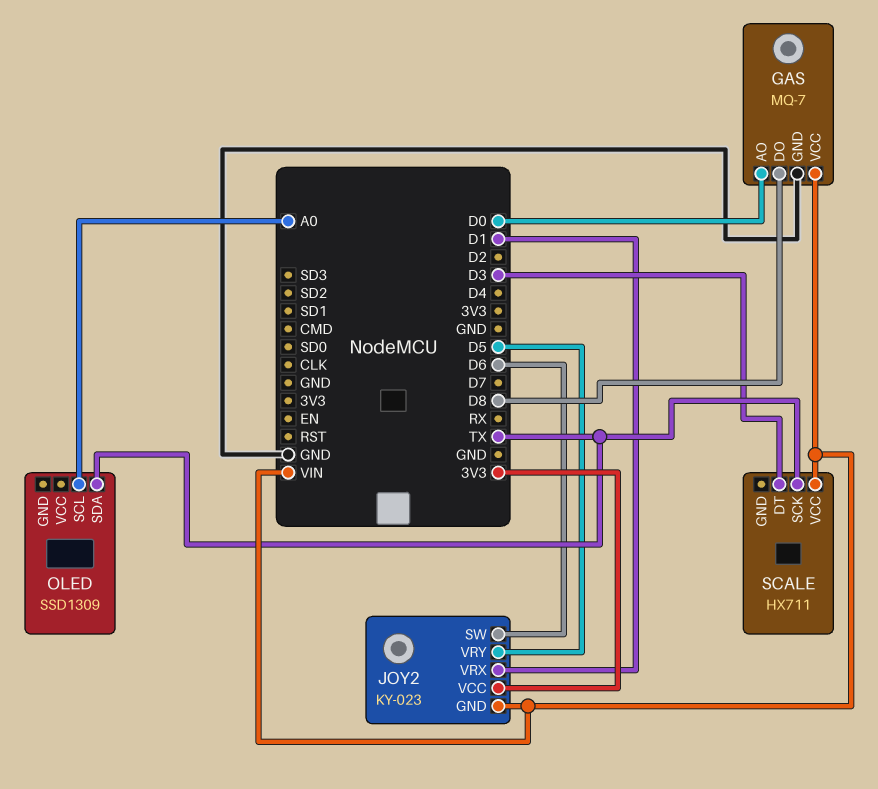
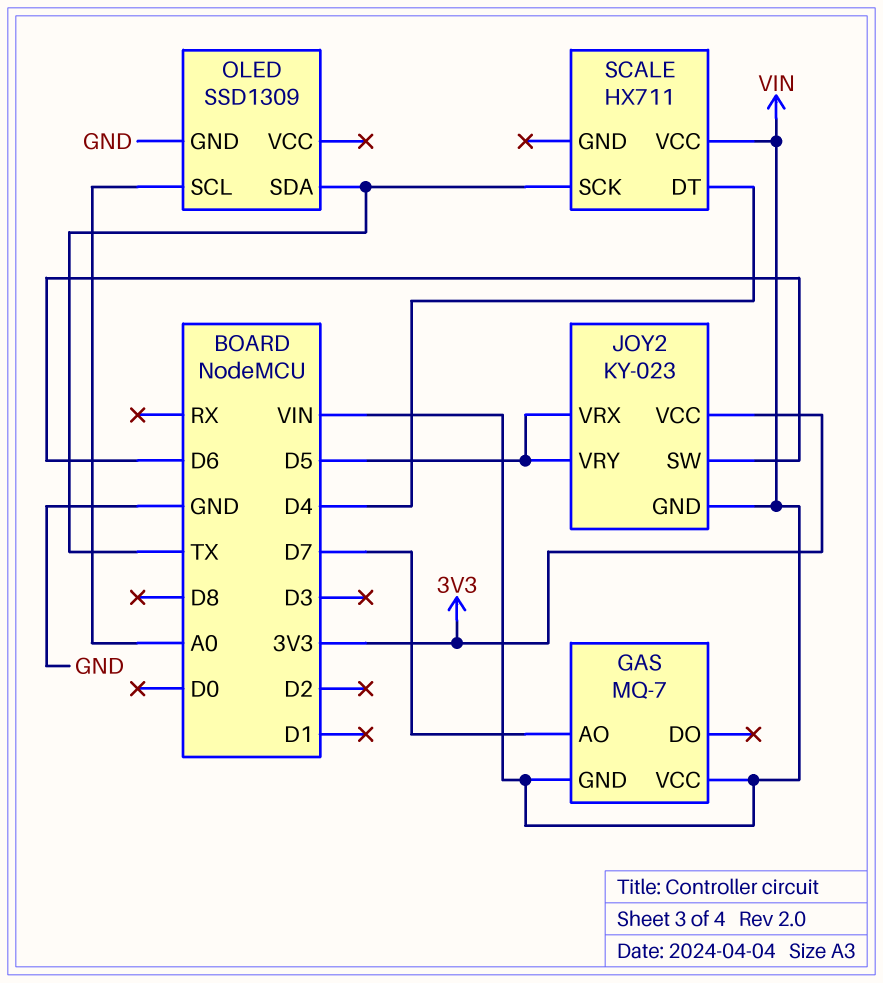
GAS pin AO: D0 -> D7
GAS pin DO: D8 -> none
GAS pin GND: GND -> VIN
JOY2 pin VRX: D1 -> D5
OLED pin GND: none -> GND
SCALE pin DT: D3 -> D4

